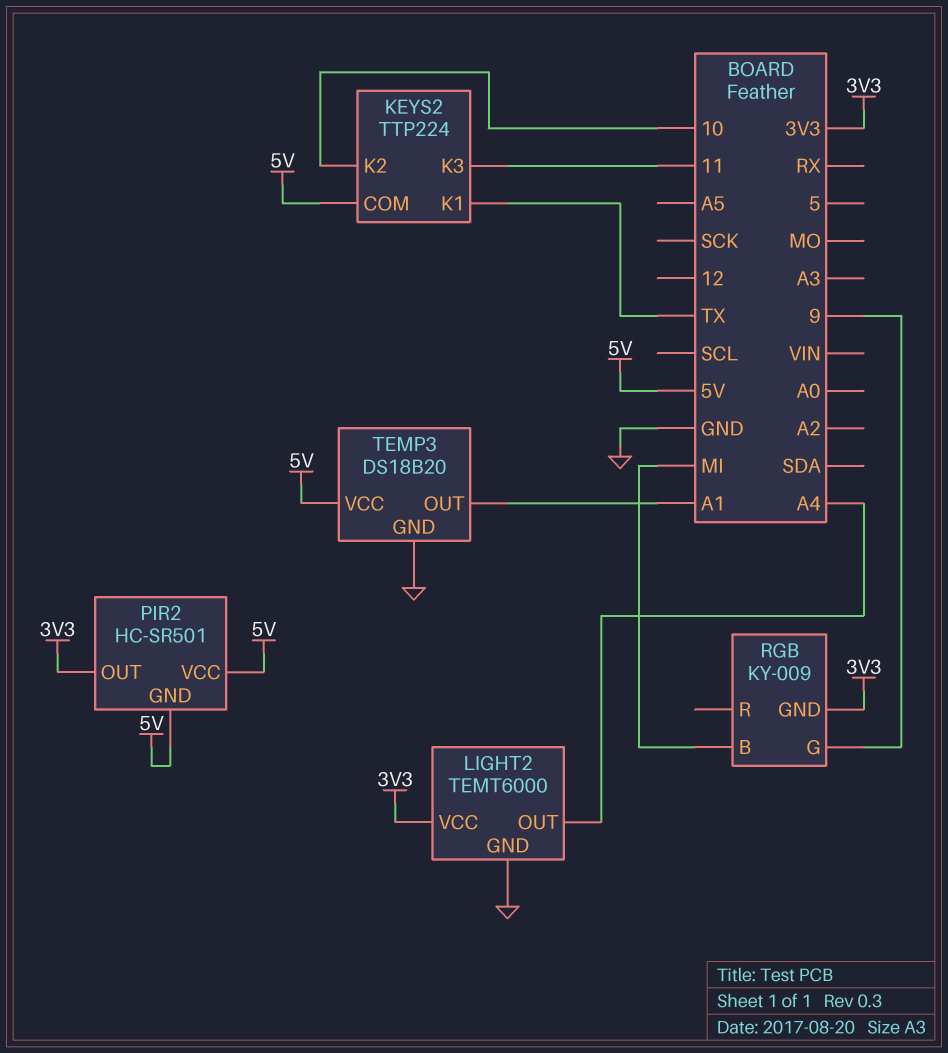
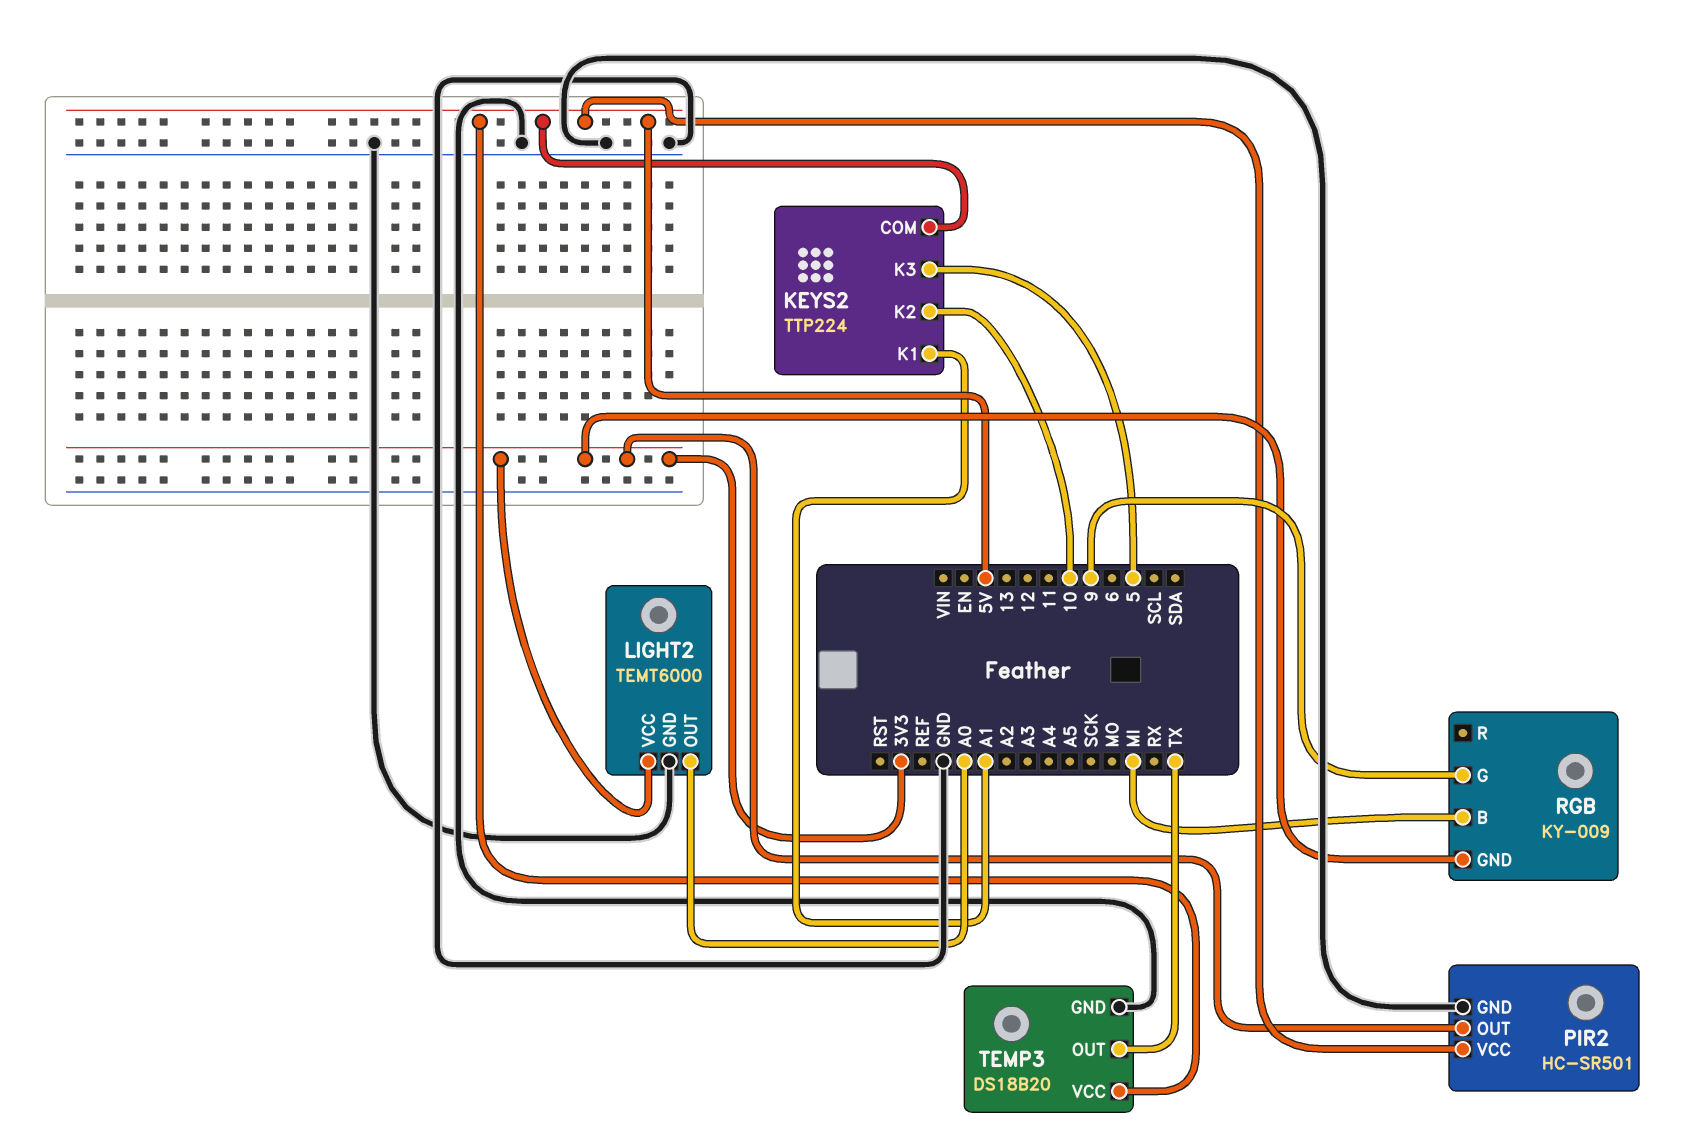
KEYS2 pin K1: TX -> A1
KEYS2 pin K3: 11 -> 5
LIGHT2 pin OUT: A4 -> A0
PIR2 pin GND: 5V -> GND
TEMP3 pin OUT: A1 -> TX

